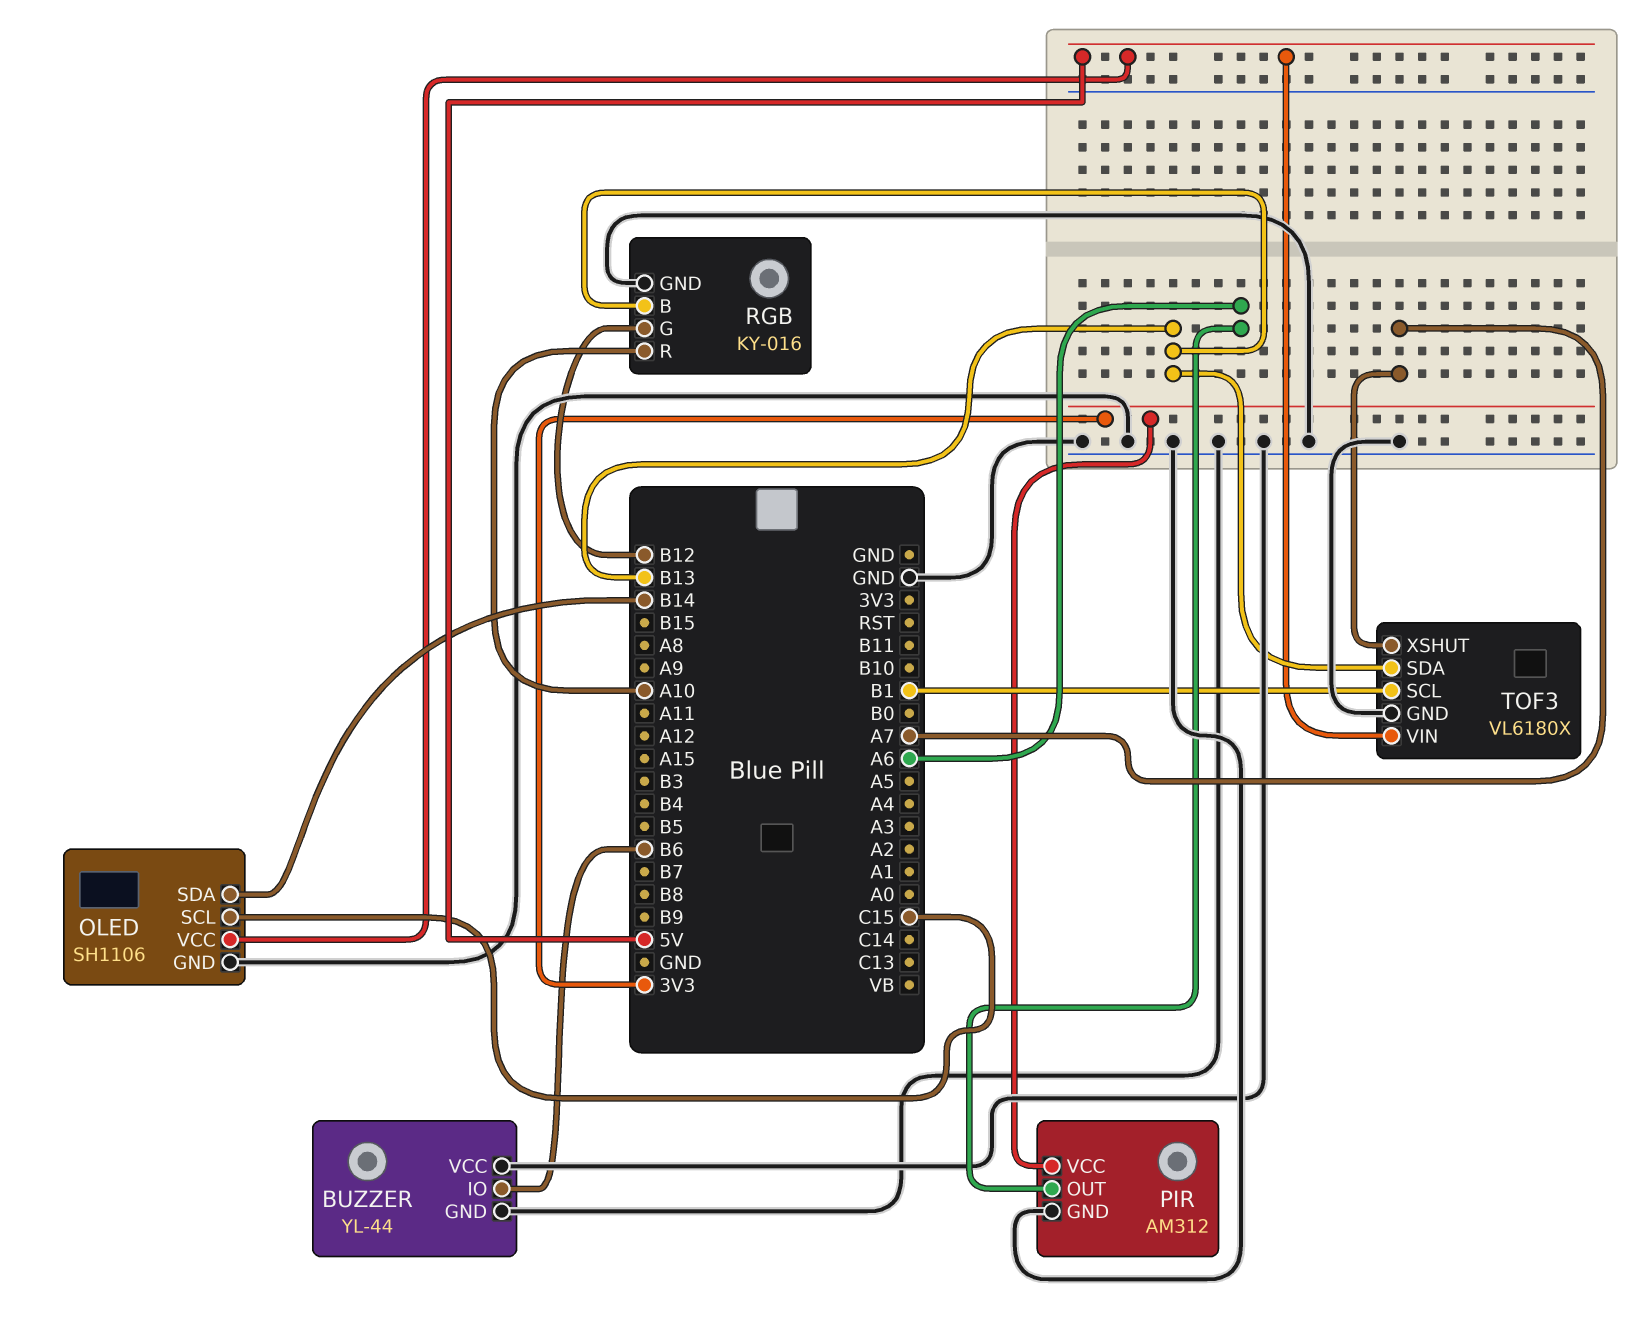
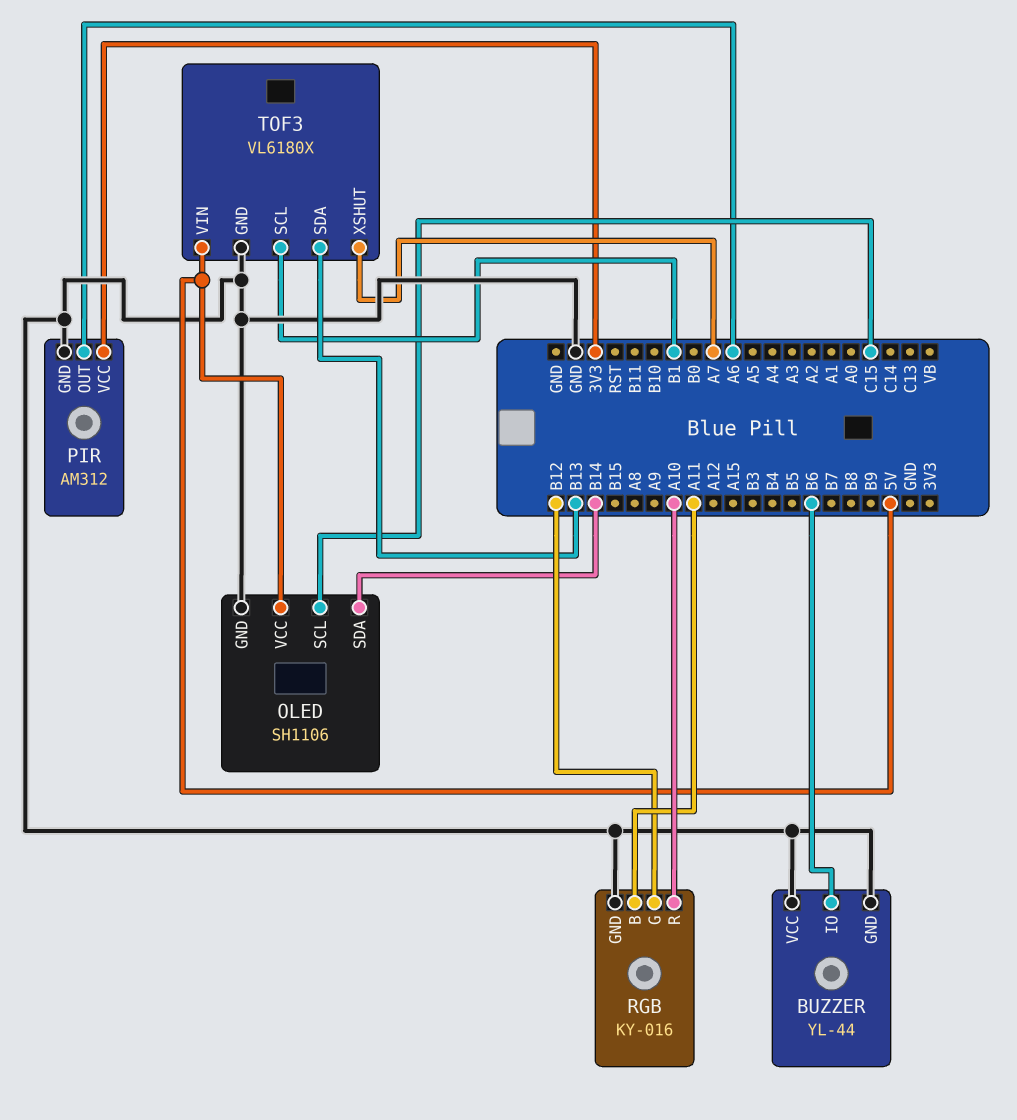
RGB pin B: B13 -> A11

